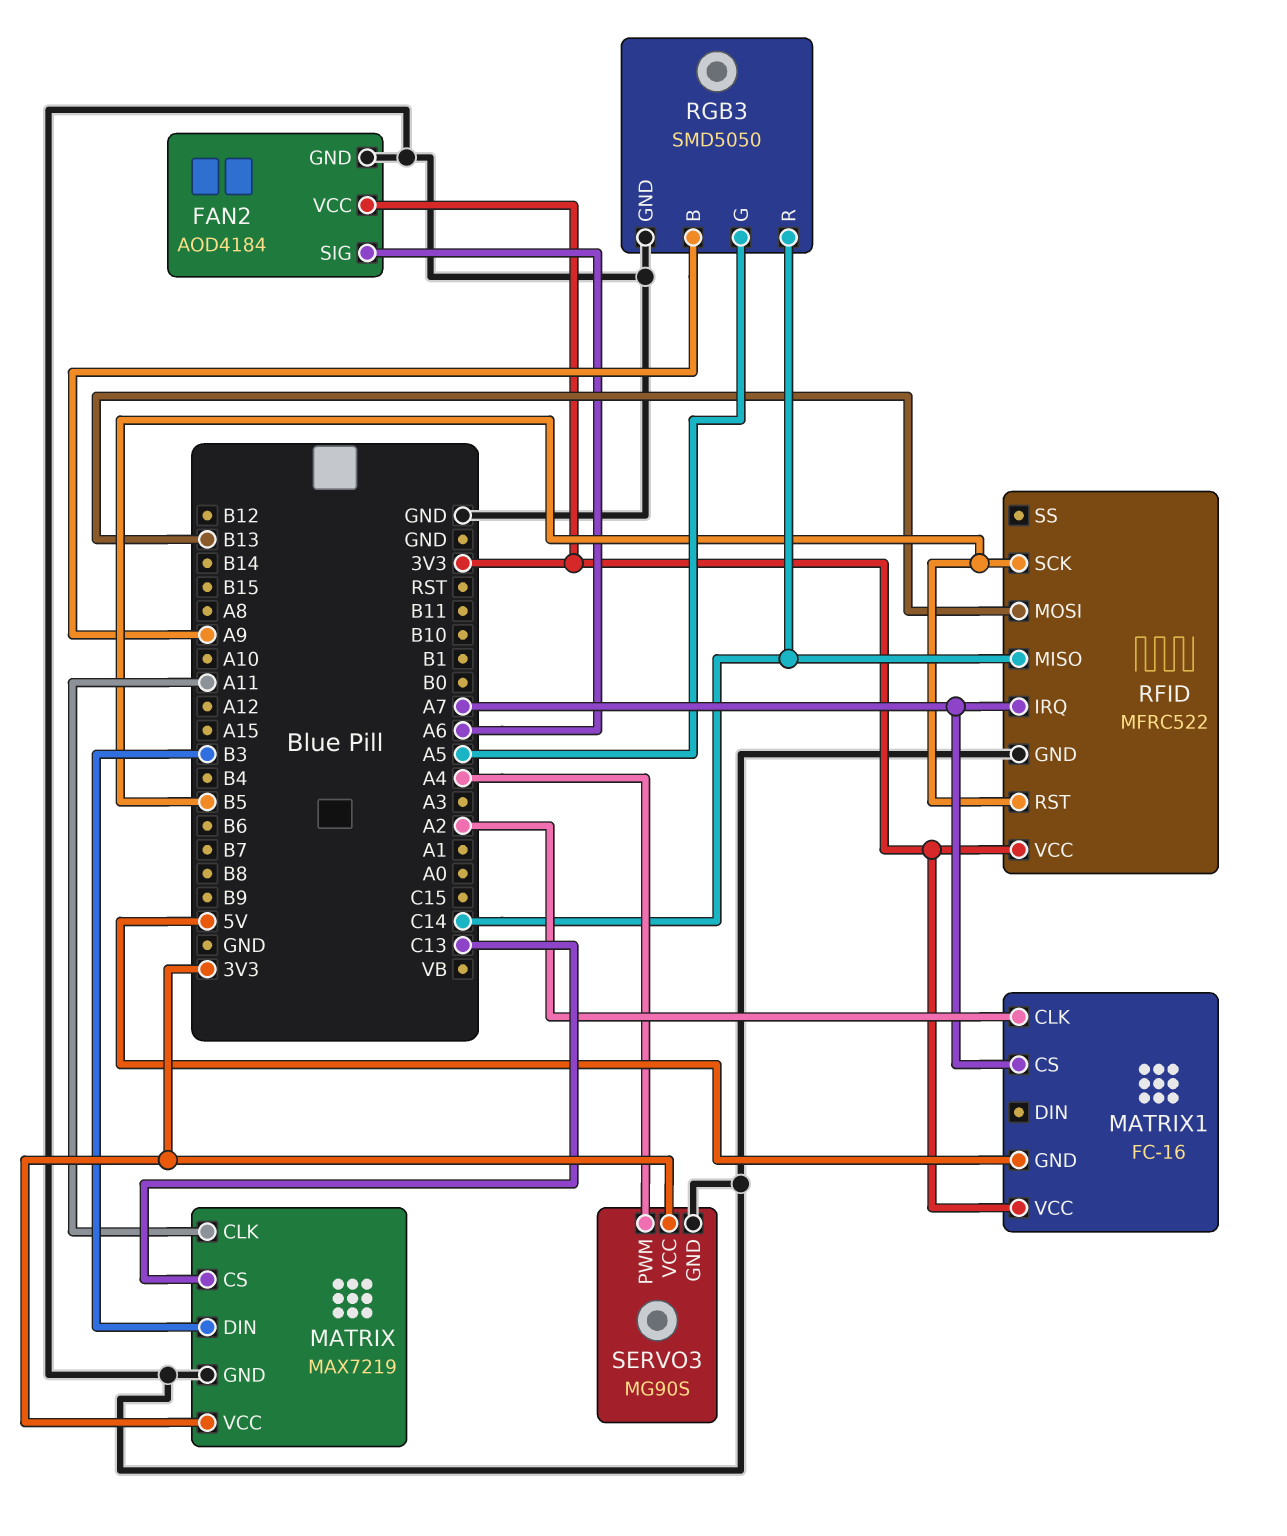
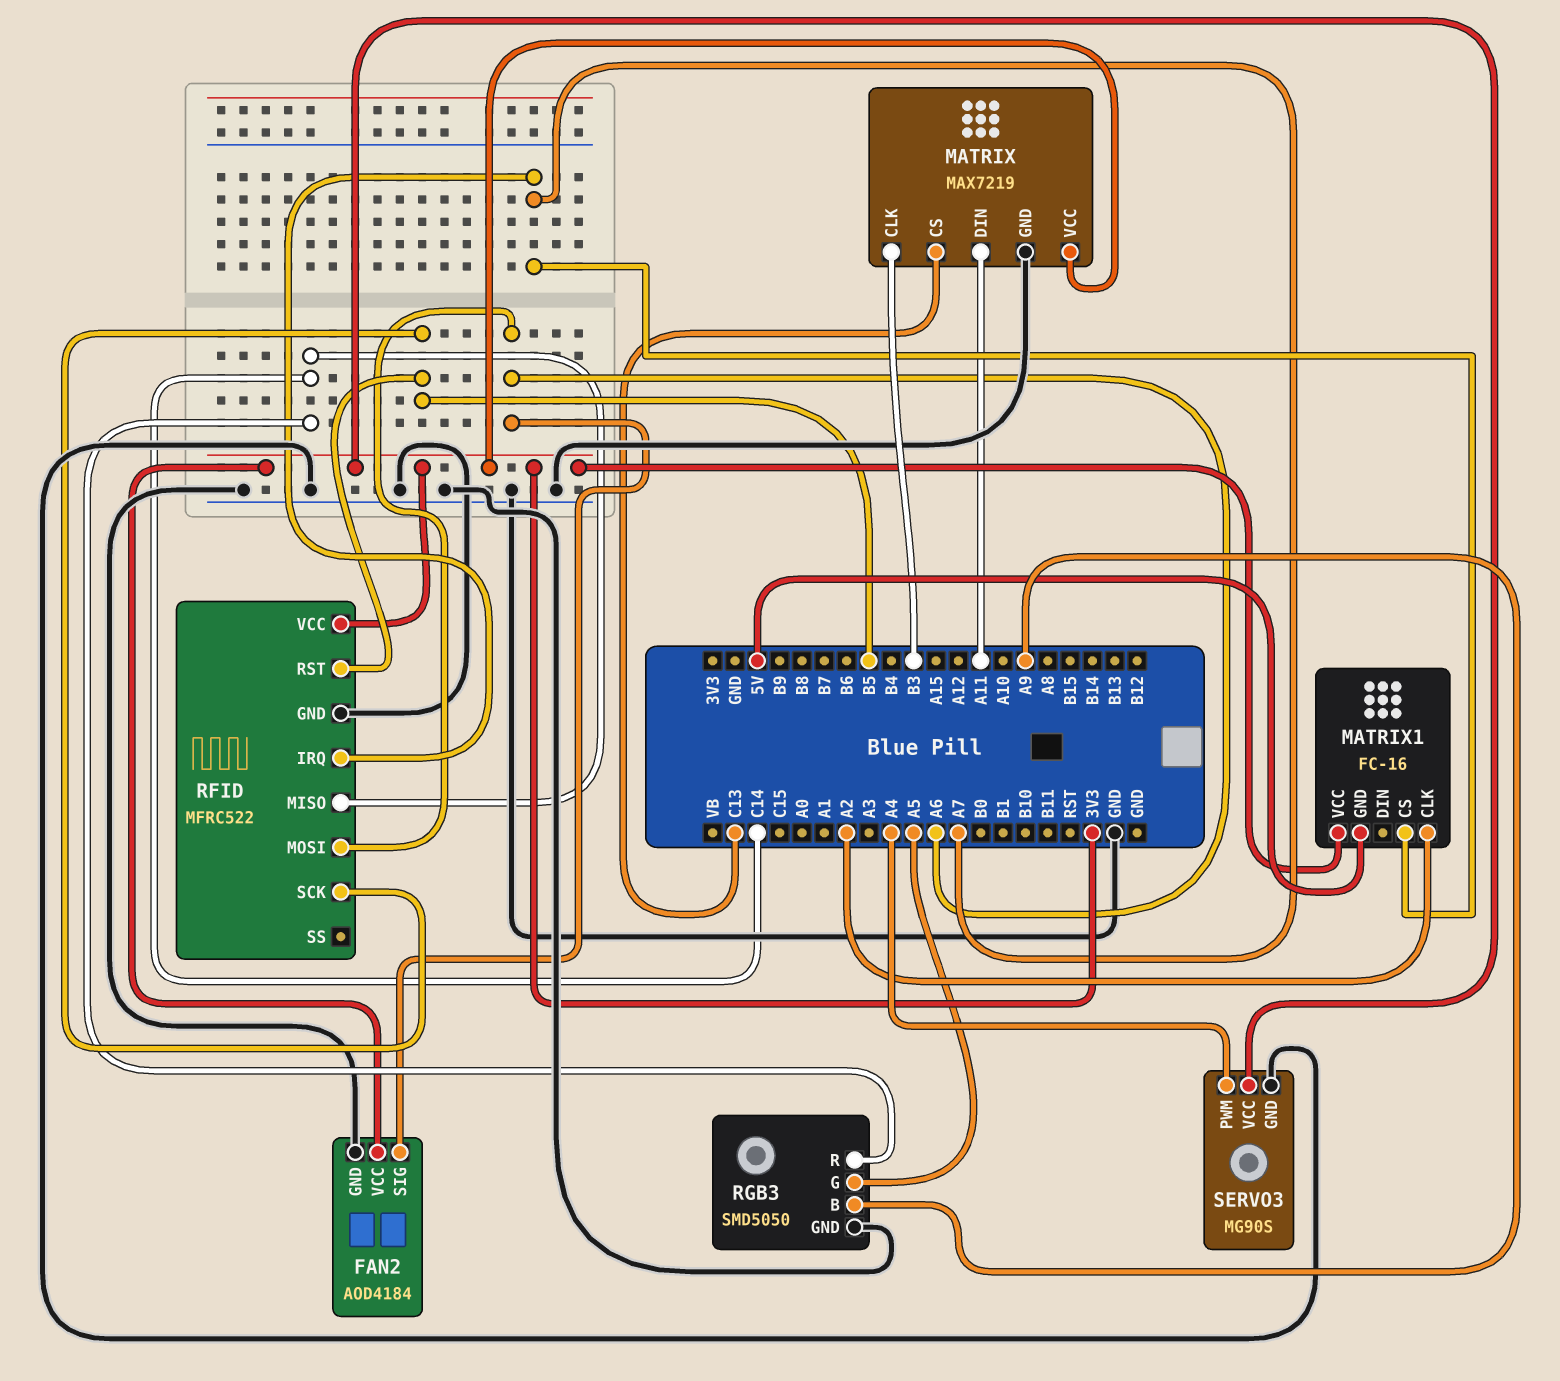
MATRIX pin CLK: A11 -> B3
MATRIX pin DIN: B3 -> A11
RFID pin MOSI: B13 -> A6

